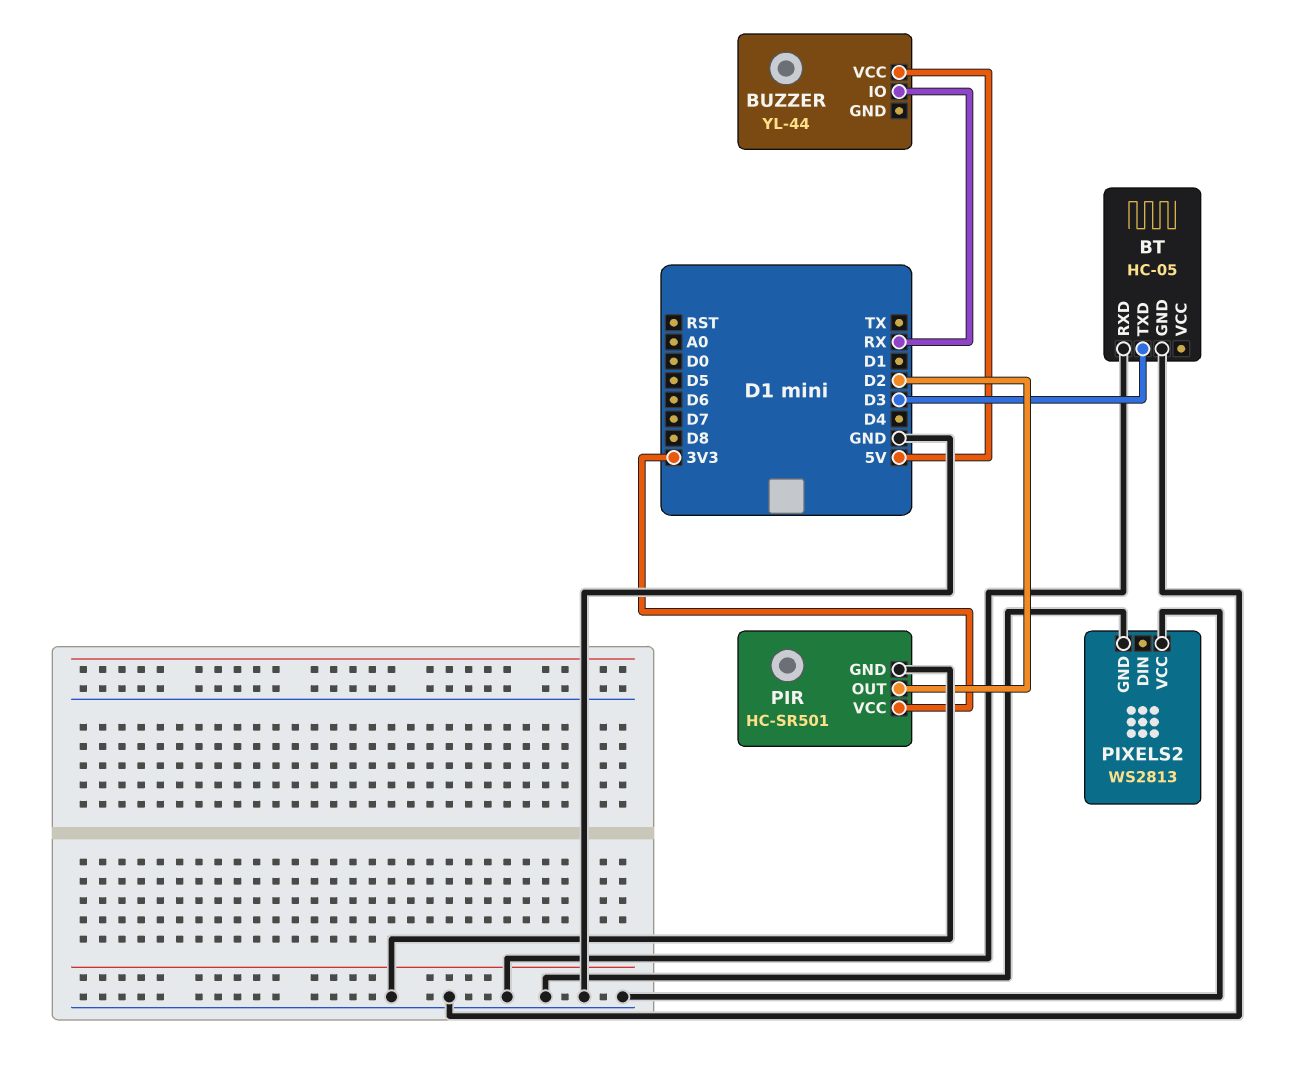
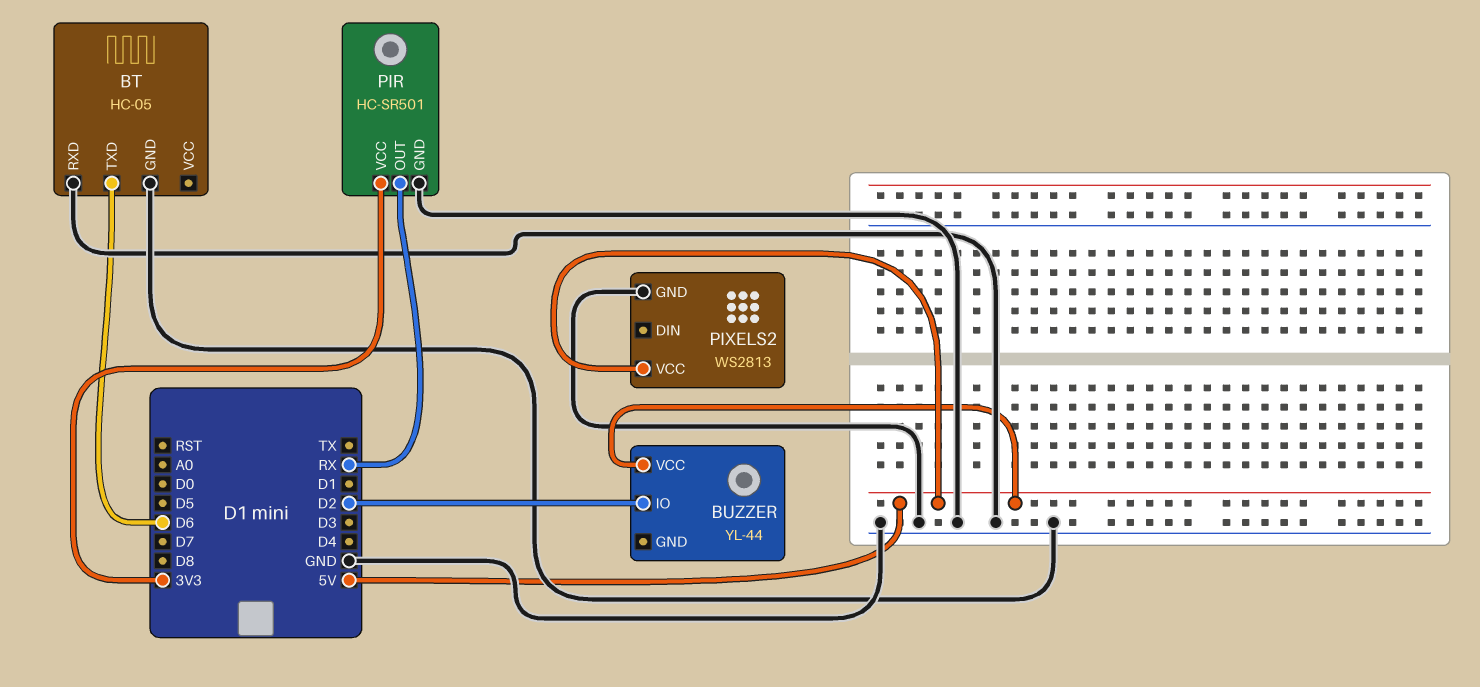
BT pin TXD: D3 -> D6
BUZZER pin IO: RX -> D2
PIR pin OUT: D2 -> RX
PIXELS2 pin VCC: GND -> 5V

